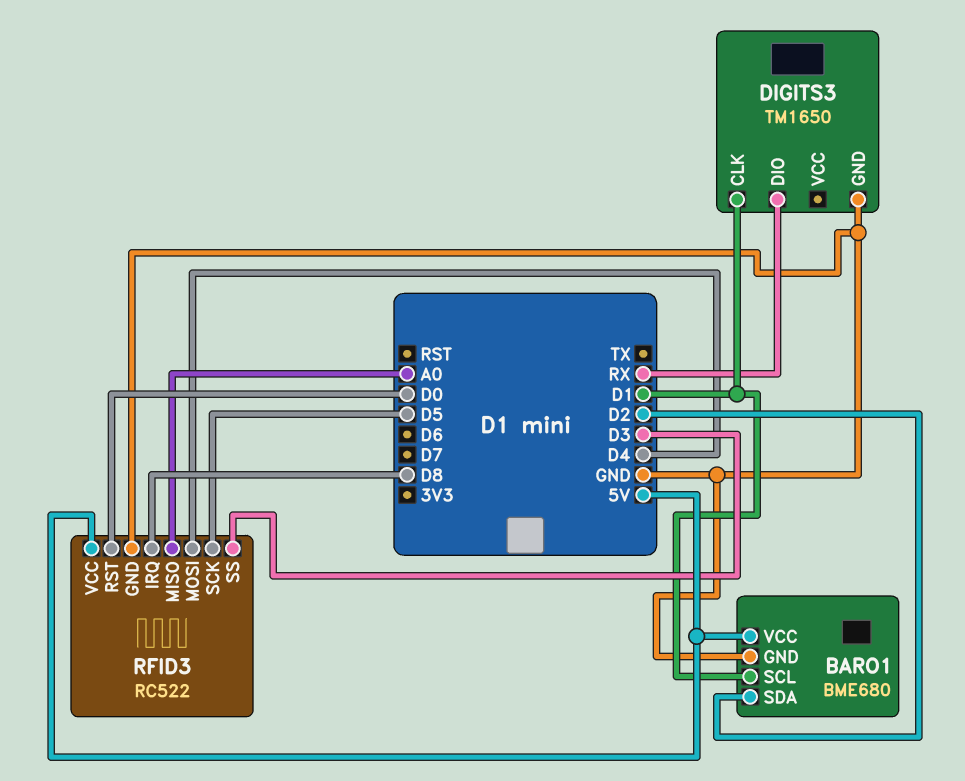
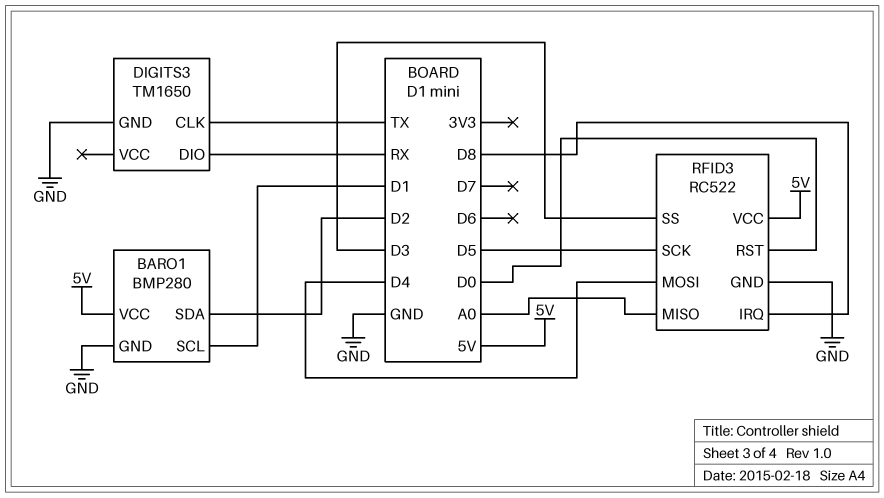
BARO1: BME680 -> BMP280
DIGITS3 pin CLK: D1 -> TX

